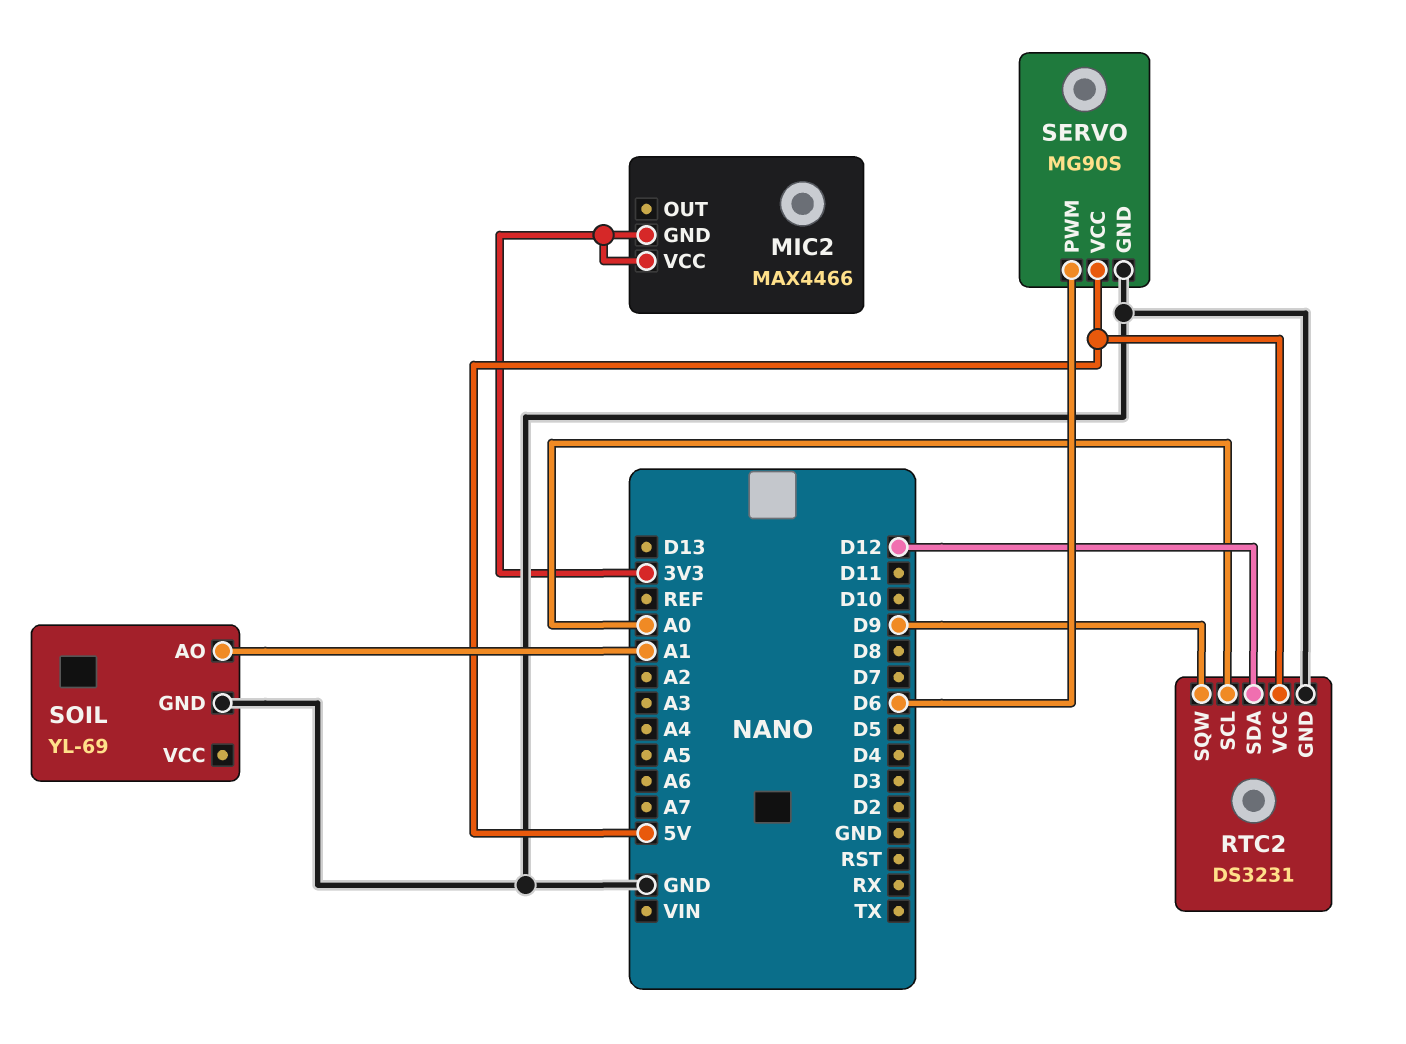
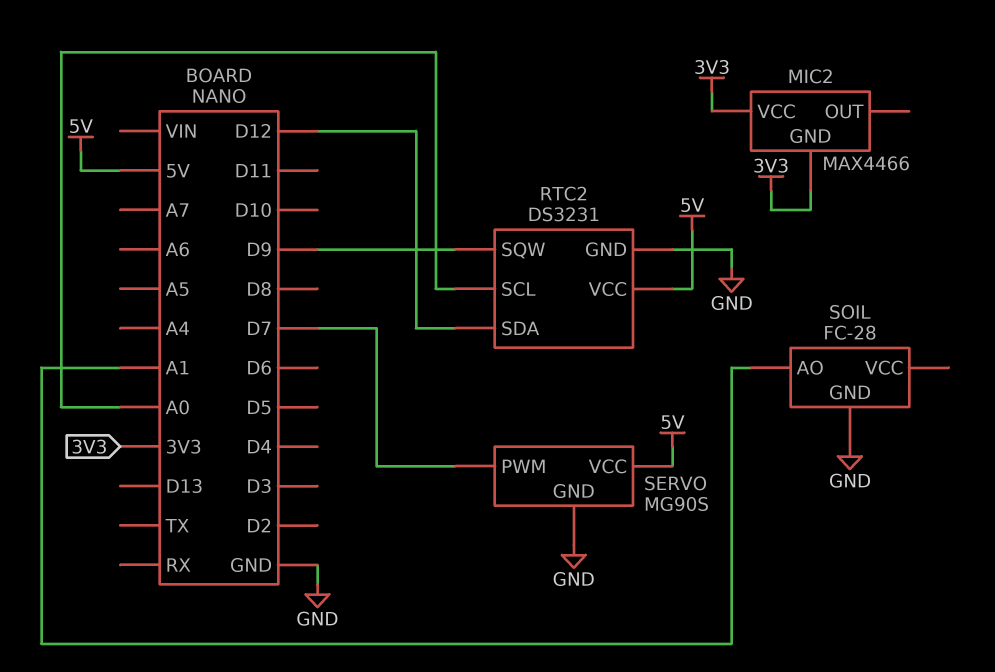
SERVO pin PWM: D6 -> D7
SOIL: YL-69 -> FC-28

